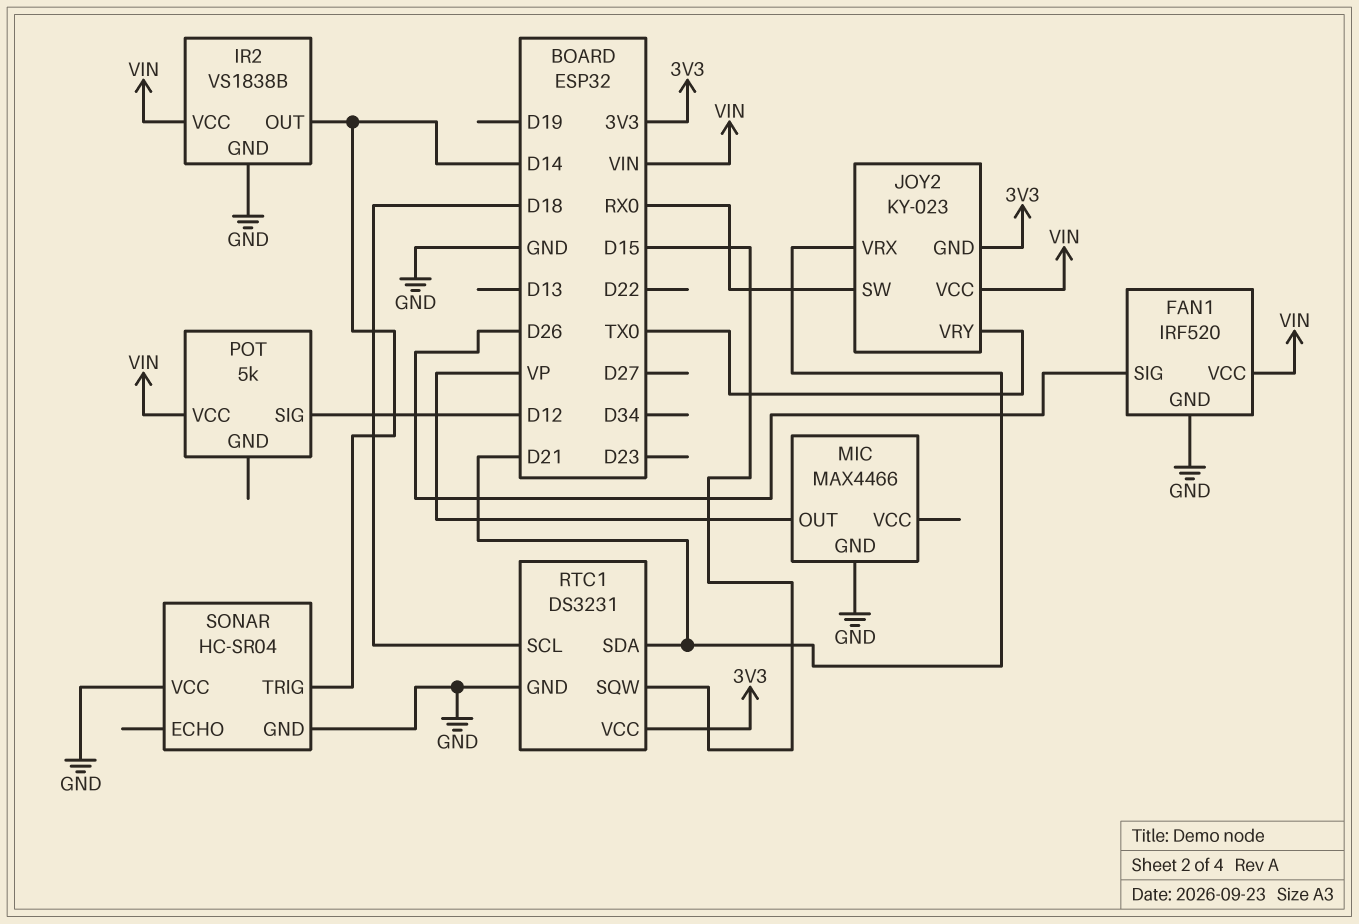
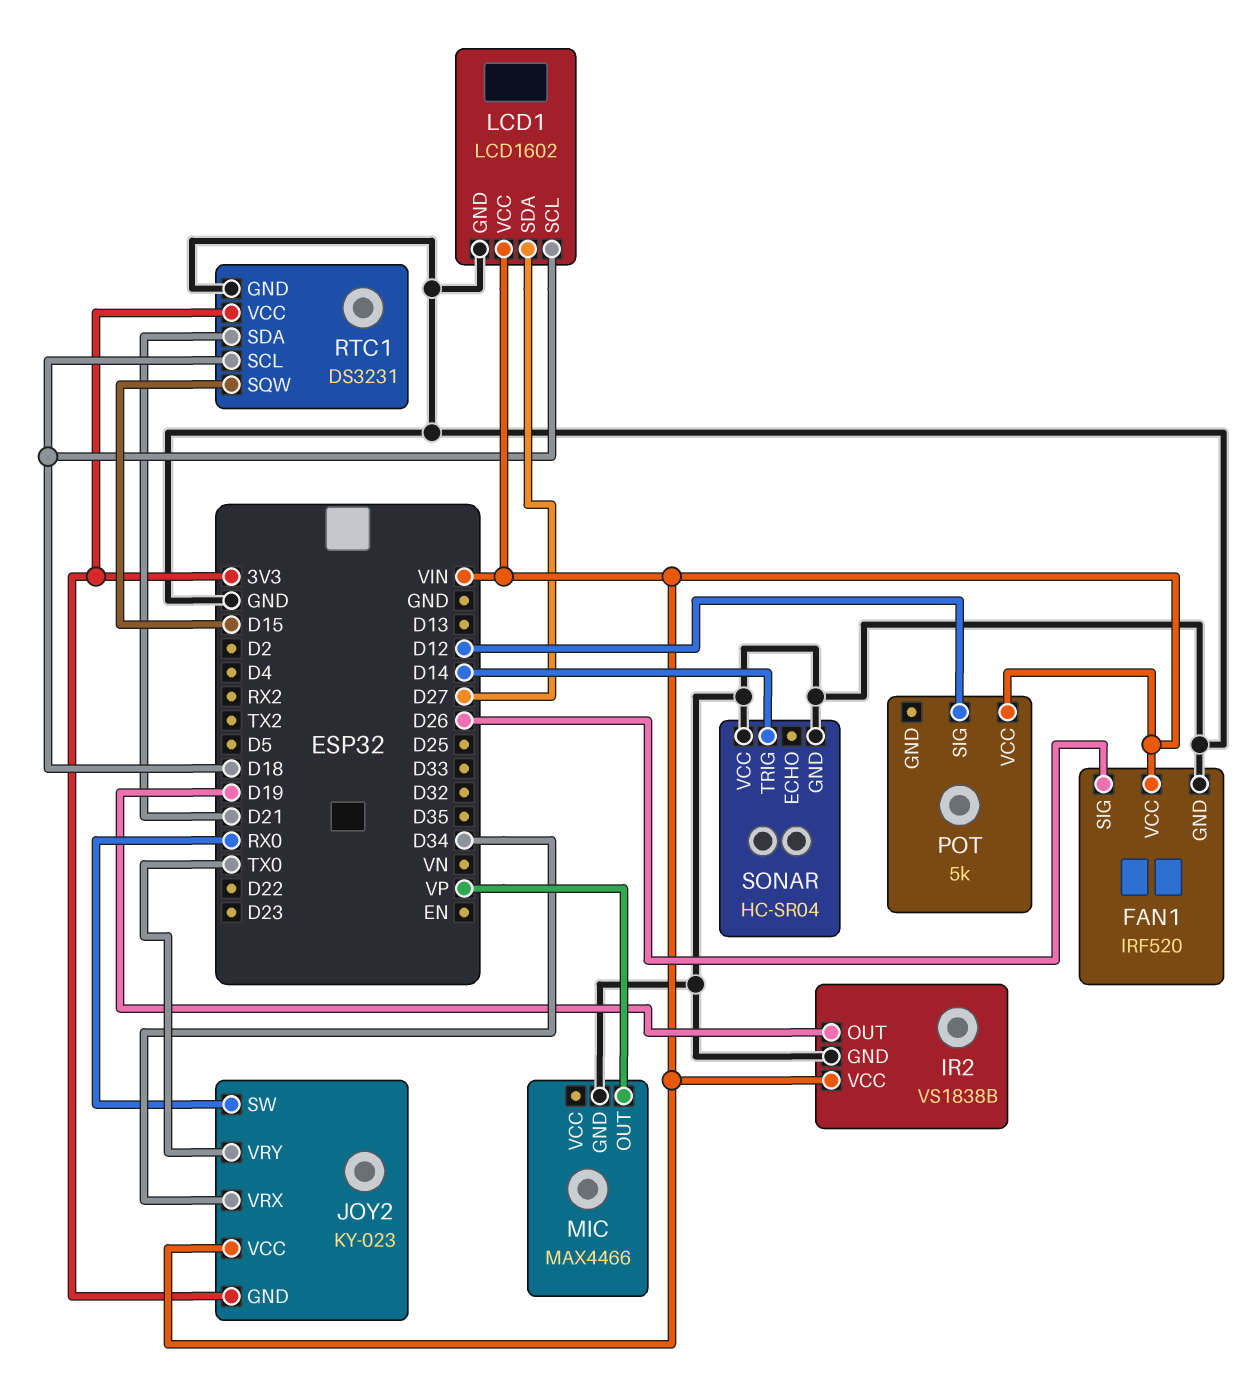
IR2 pin OUT: D14 -> D19
JOY2 pin VRX: D21 -> D34
LCD1: none -> LCD1602
LCD1 pin GND: none -> GND
LCD1 pin SCL: none -> D18
LCD1 pin SDA: none -> D27
LCD1 pin VCC: none -> VIN

